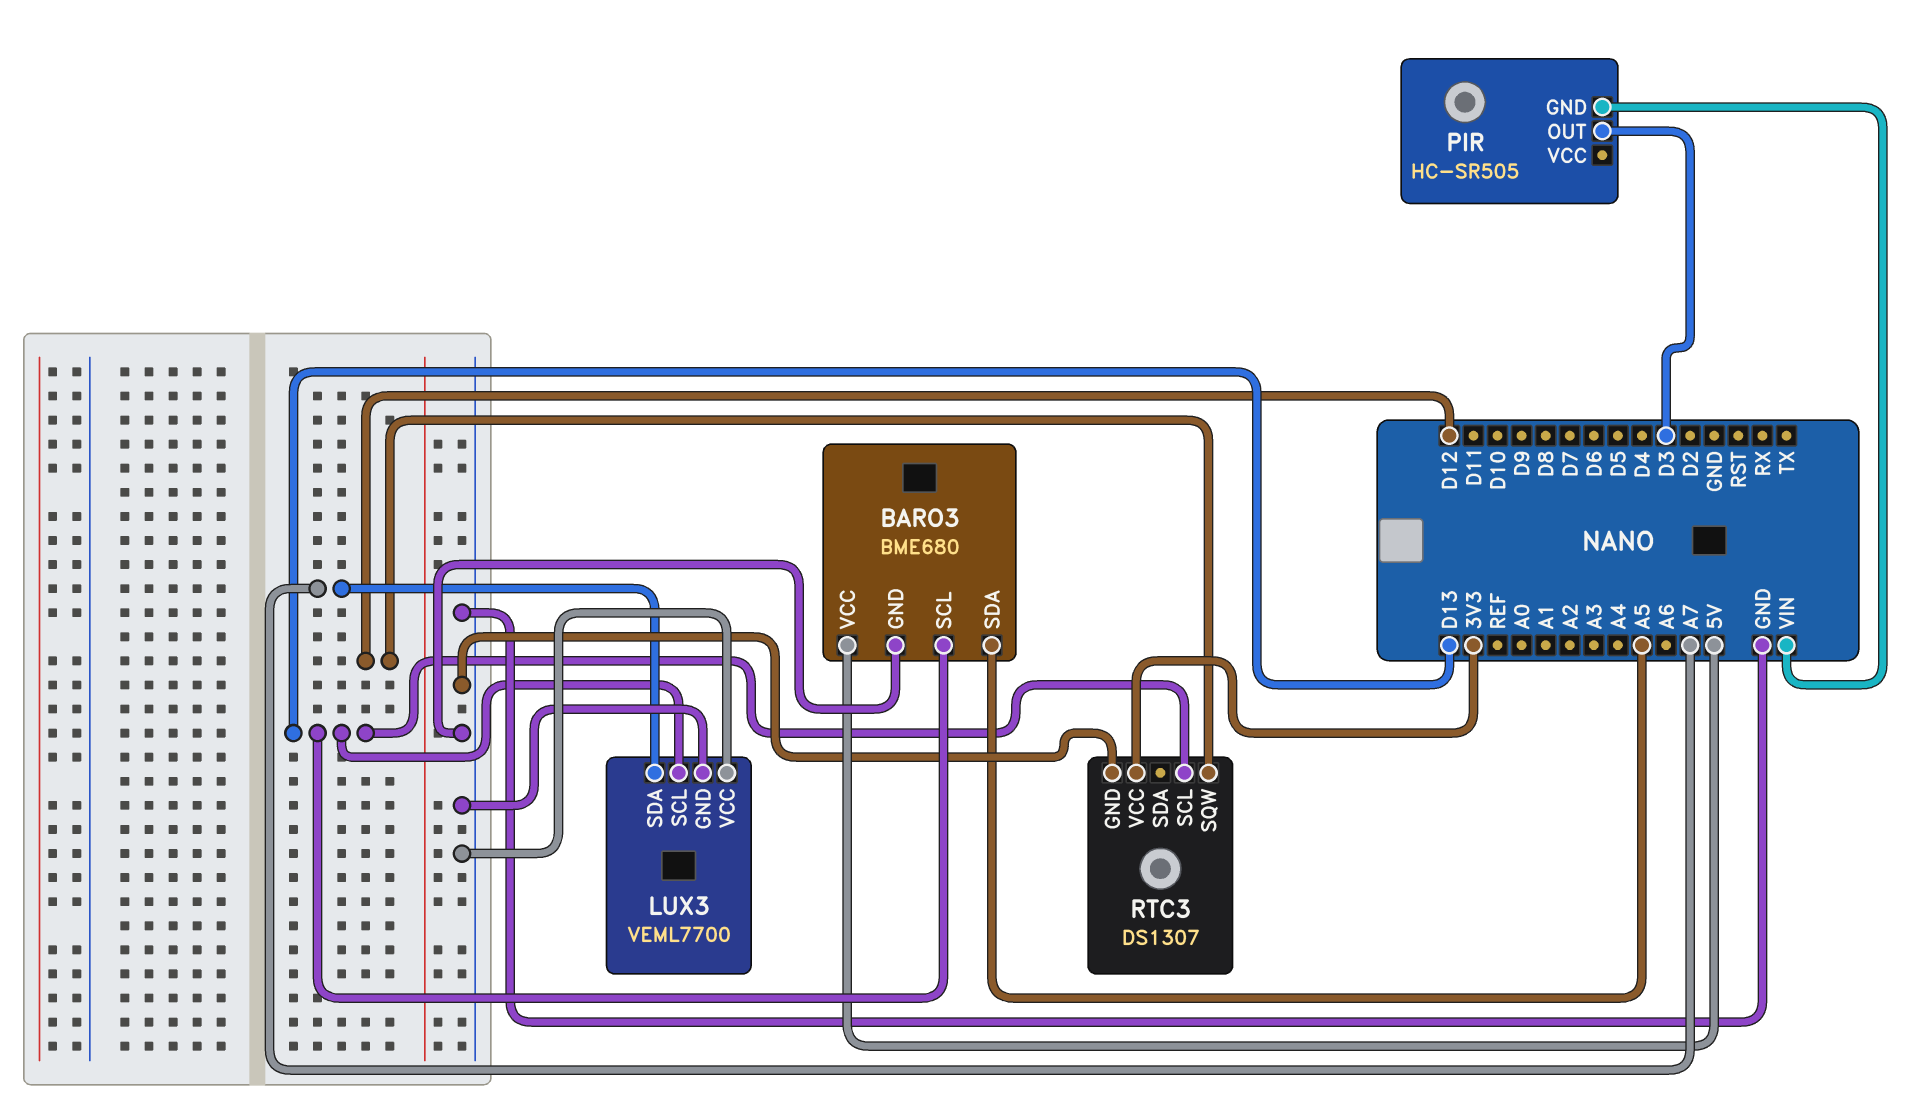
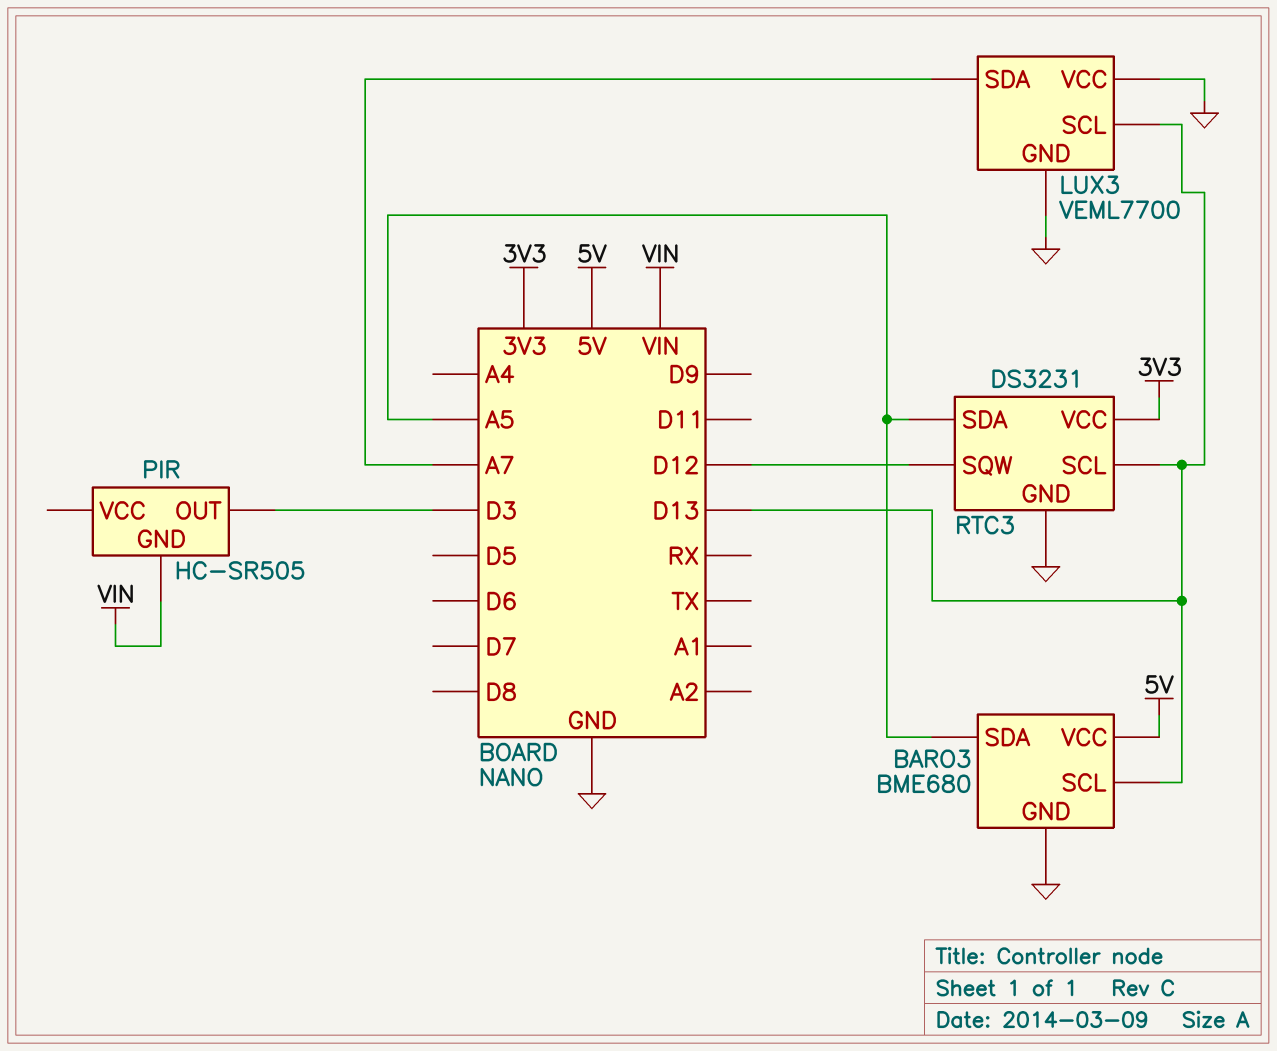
RTC3: DS1307 -> DS3231
RTC3 pin SDA: none -> A5

